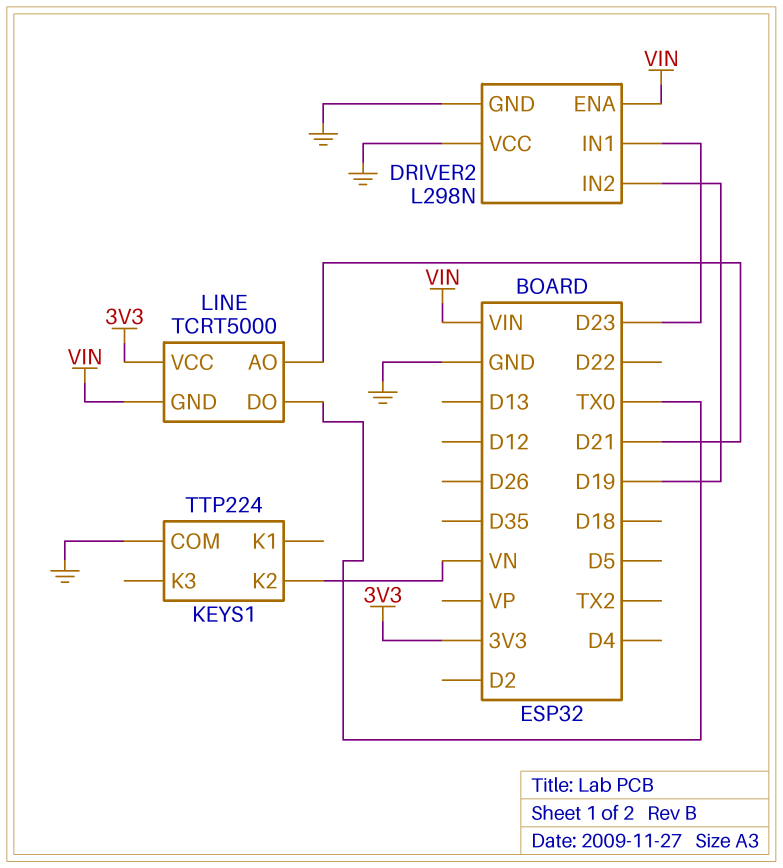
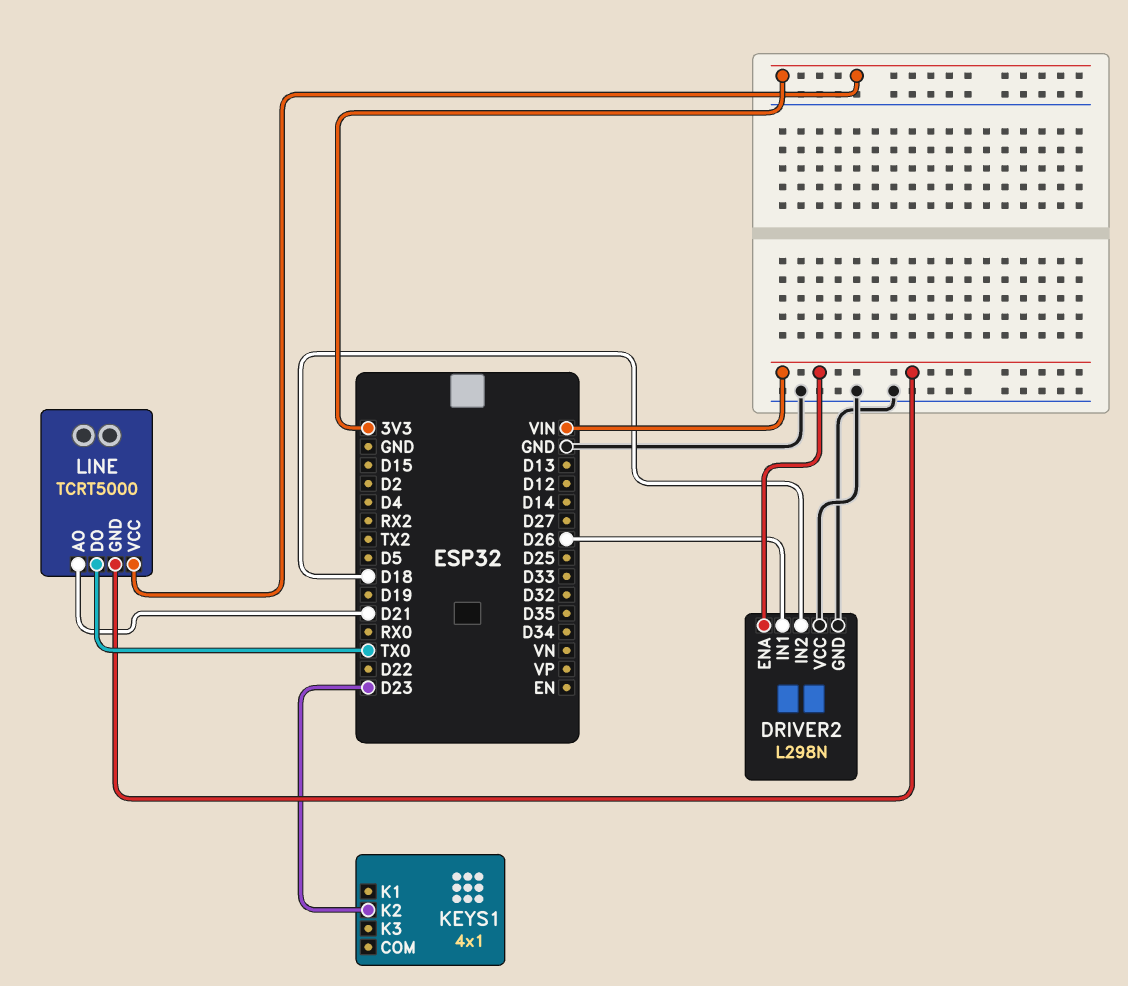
DRIVER2 pin IN1: D23 -> D26
DRIVER2 pin IN2: D19 -> D18
KEYS1: TTP224 -> 4x1
KEYS1 pin COM: GND -> none
KEYS1 pin K2: VN -> D23

